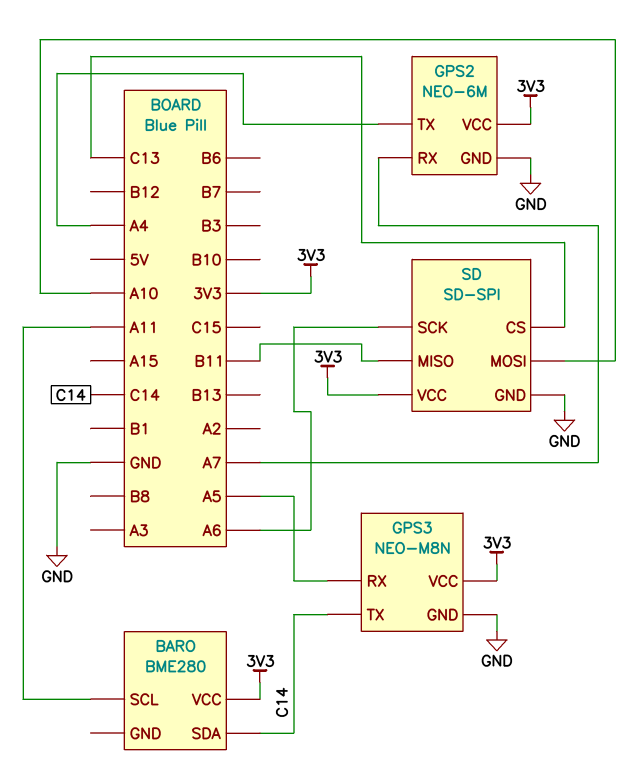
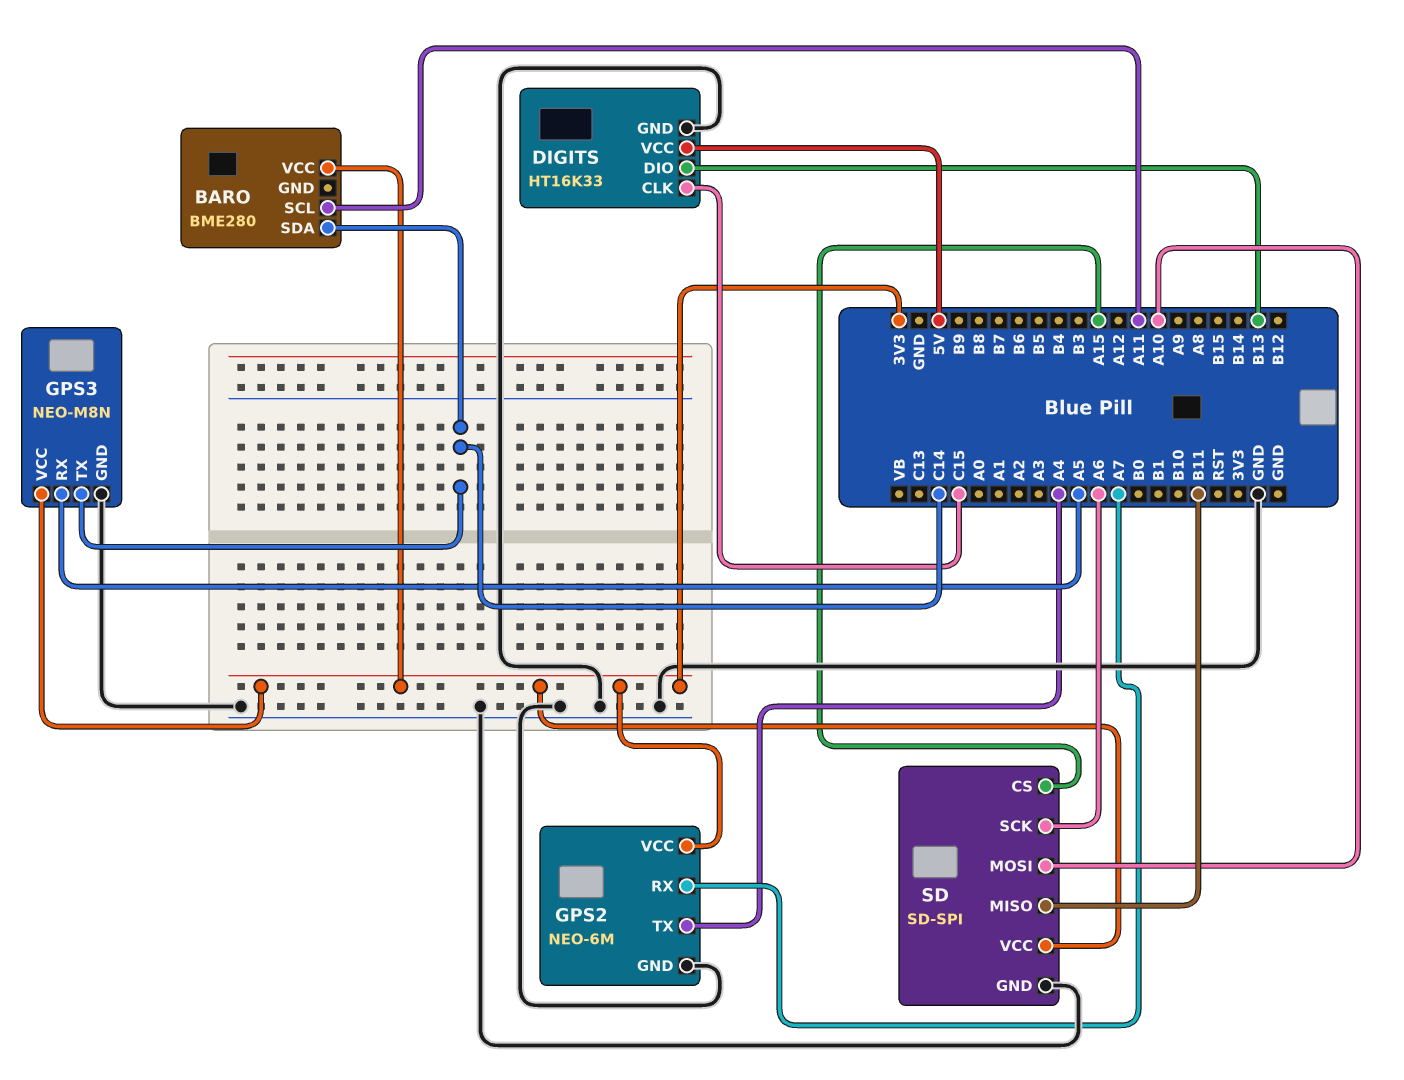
DIGITS: none -> HT16K33
DIGITS pin CLK: none -> C15
DIGITS pin DIO: none -> B13
DIGITS pin GND: none -> GND
DIGITS pin VCC: none -> 5V
SD pin CS: C13 -> A15

